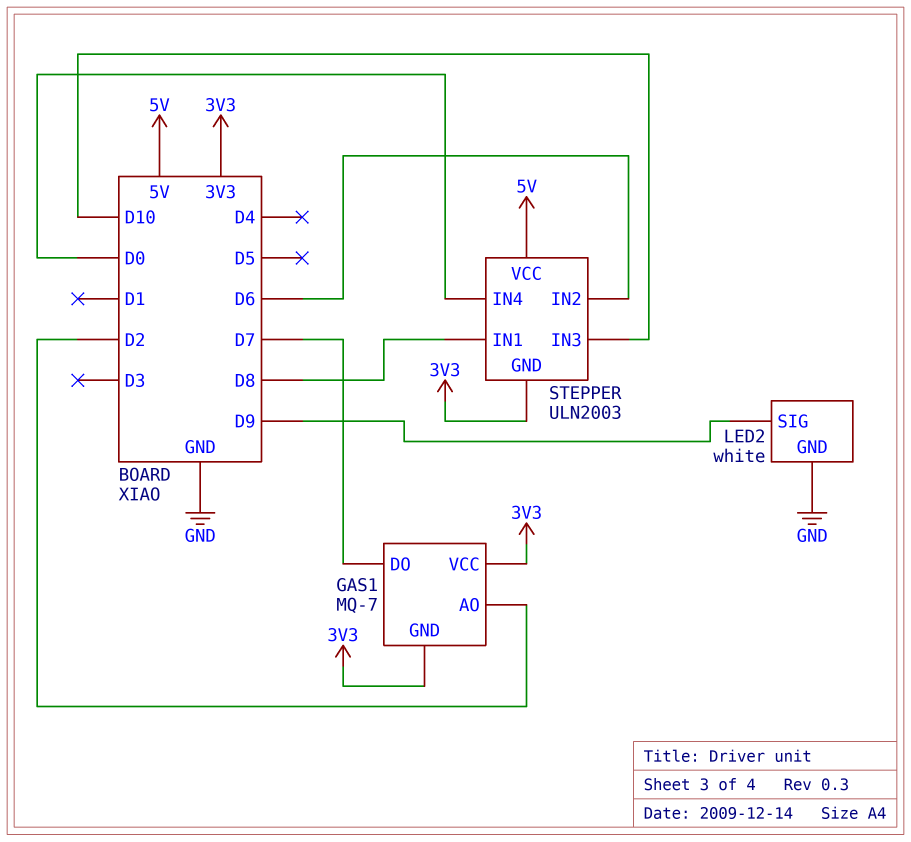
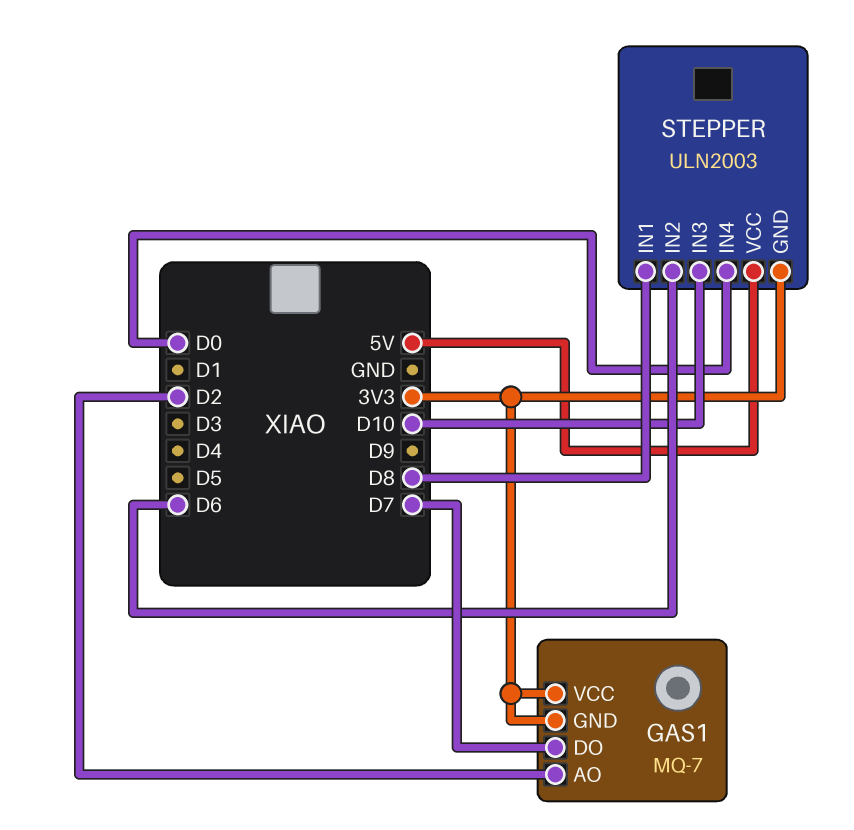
LED2: white -> none
LED2 pin GND: GND -> none
LED2 pin SIG: D9 -> none

